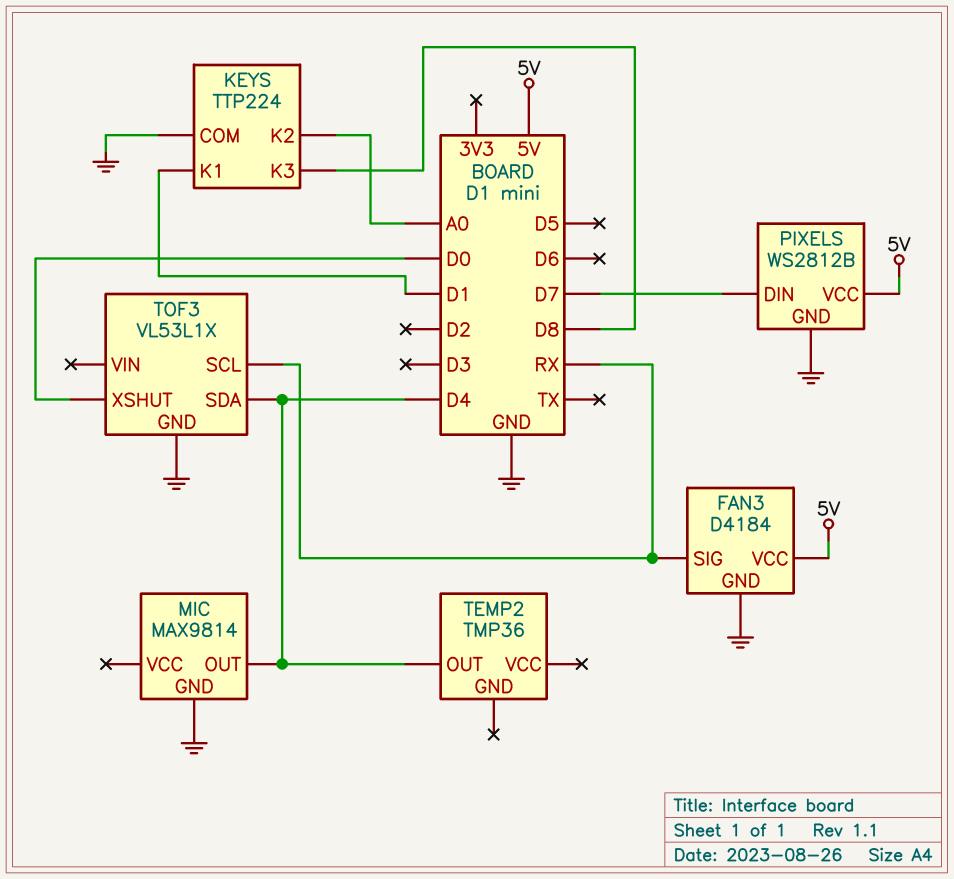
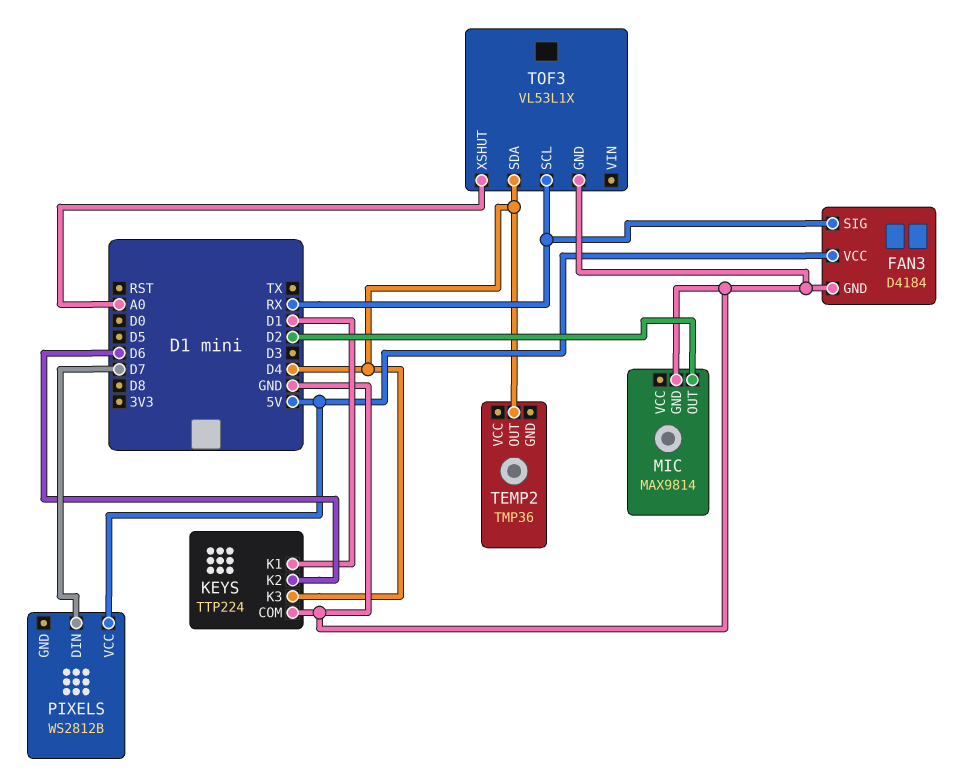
KEYS pin K2: A0 -> D6
KEYS pin K3: D8 -> D4
MIC pin OUT: D4 -> D2
PIXELS pin GND: GND -> none
TOF3 pin XSHUT: D0 -> A0

